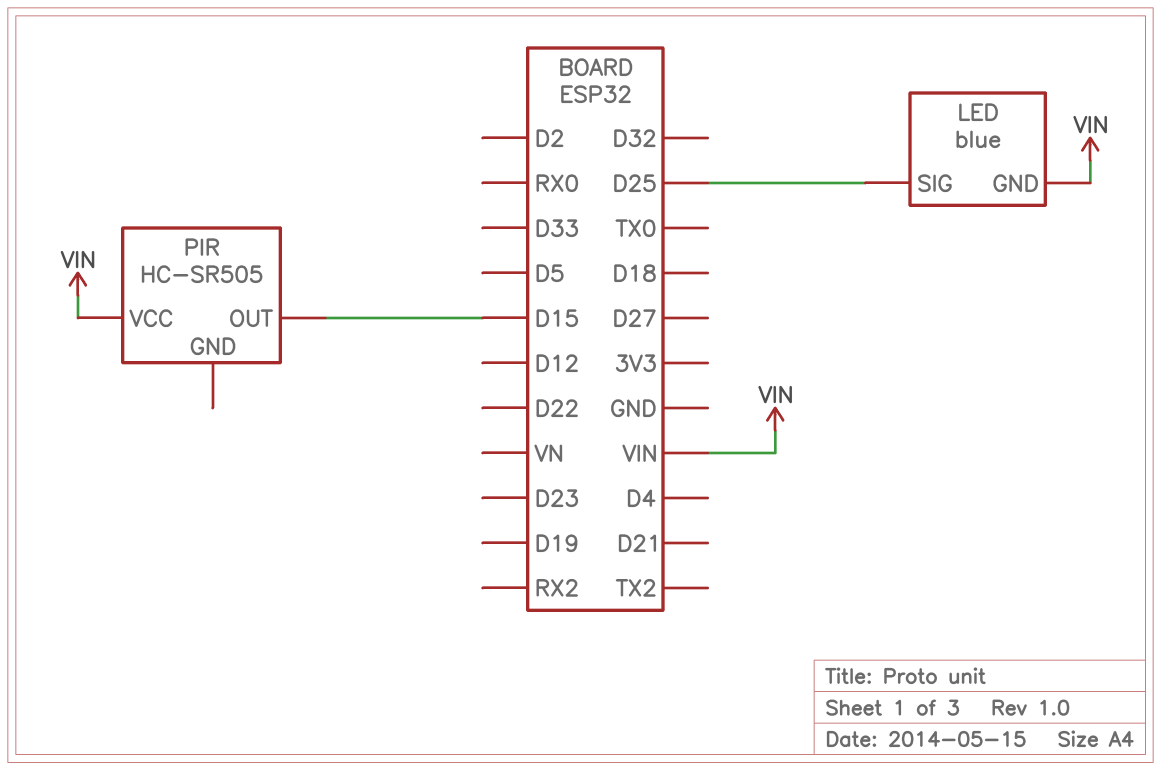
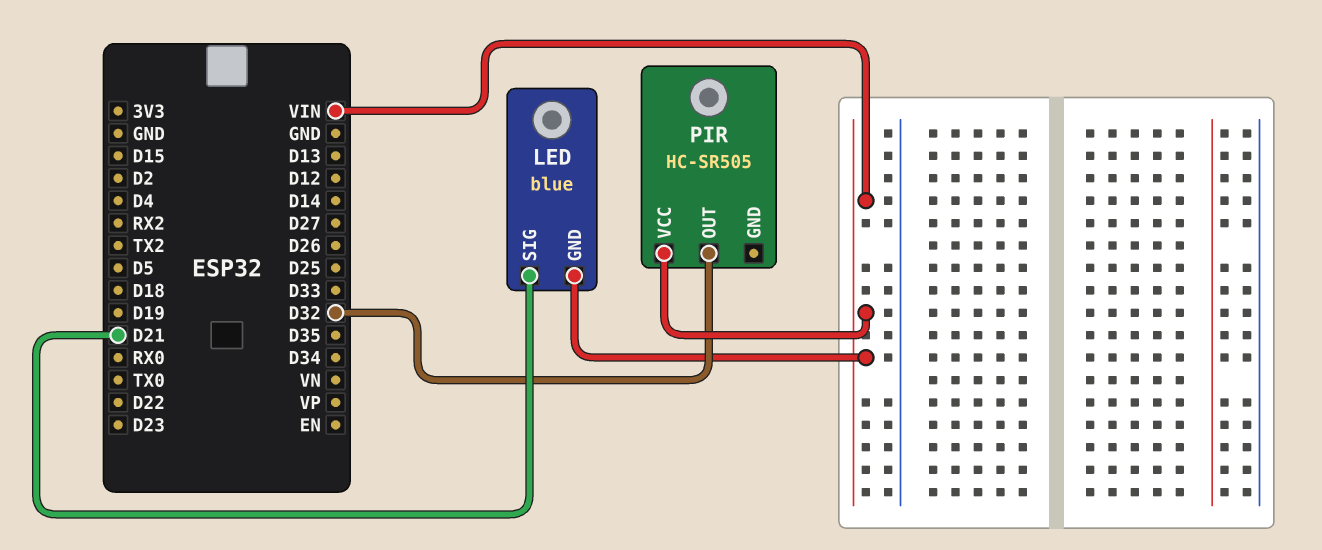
LED pin SIG: D25 -> D21
PIR pin OUT: D15 -> D32

